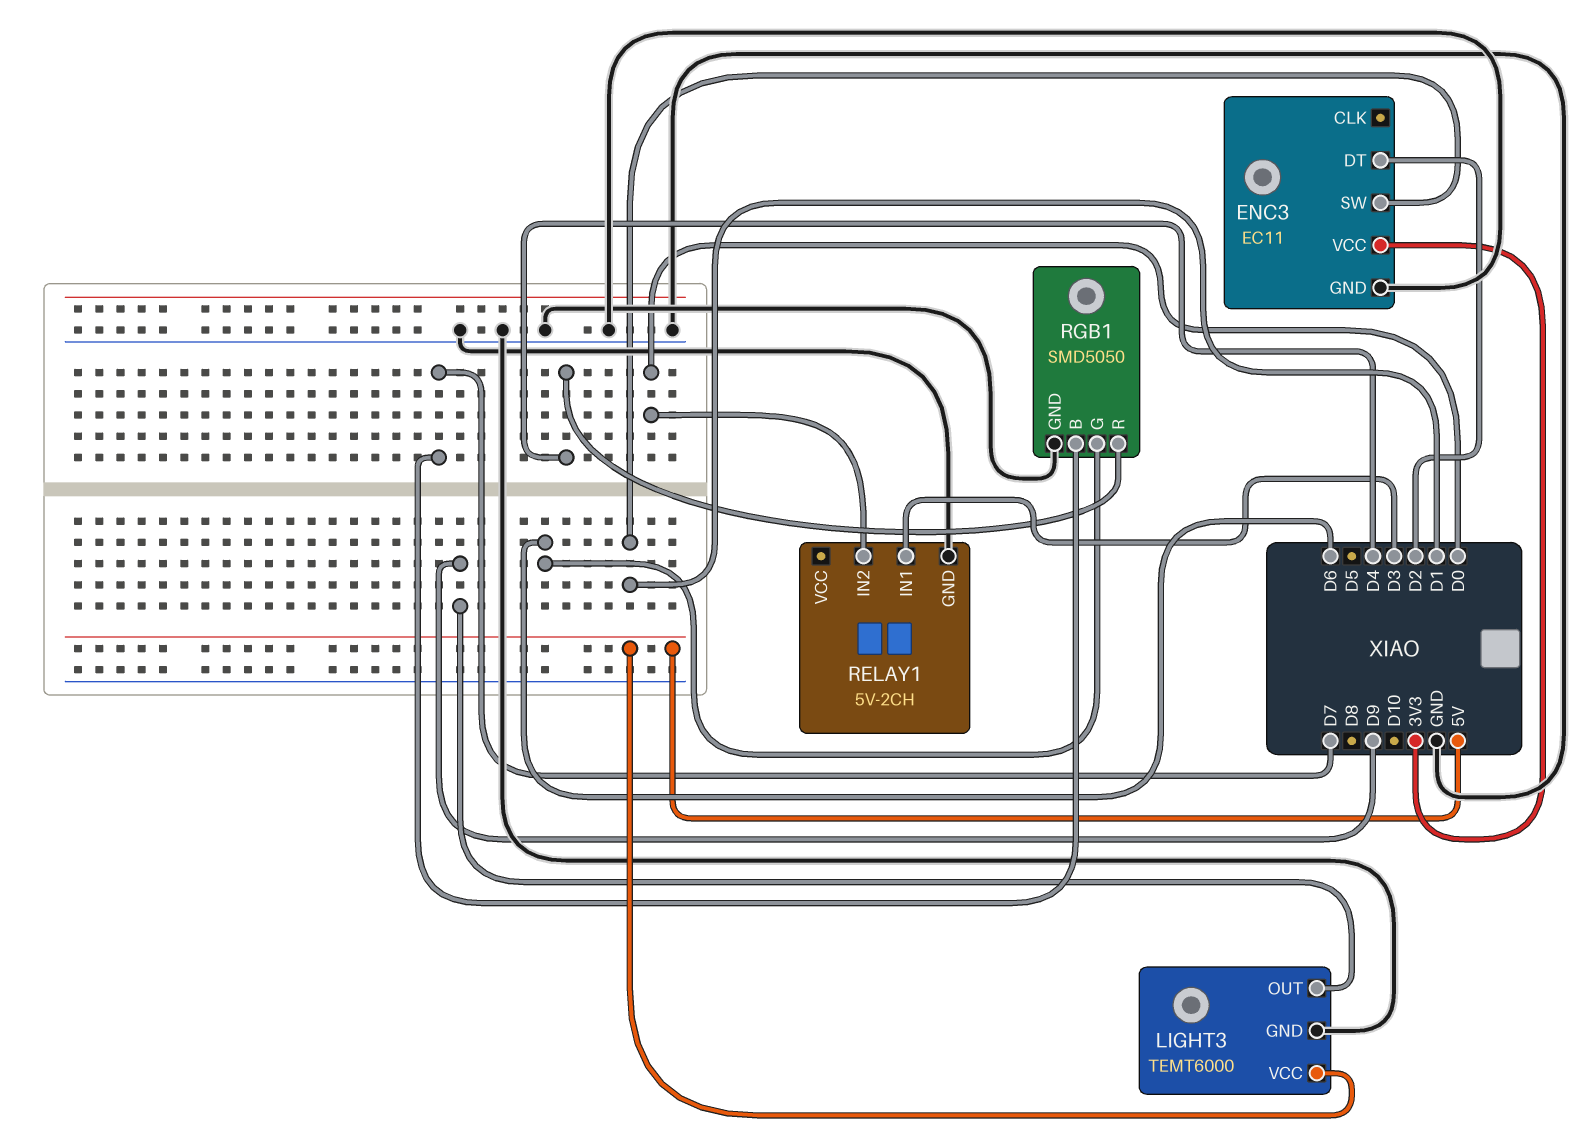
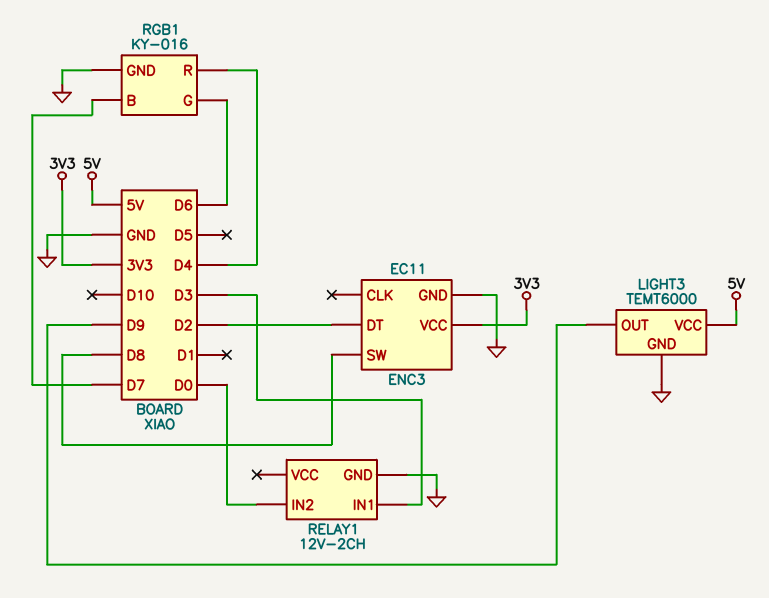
ENC3 pin SW: D1 -> D8
RELAY1: 5V-2CH -> 12V-2CH
RGB1: SMD5050 -> KY-016

